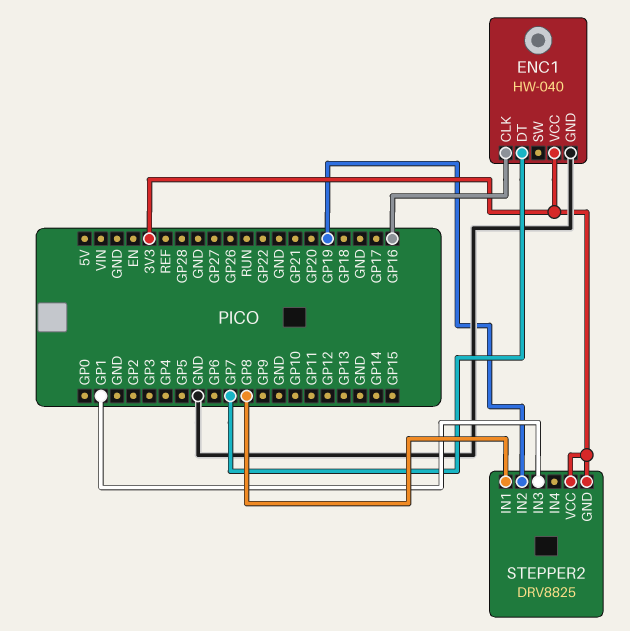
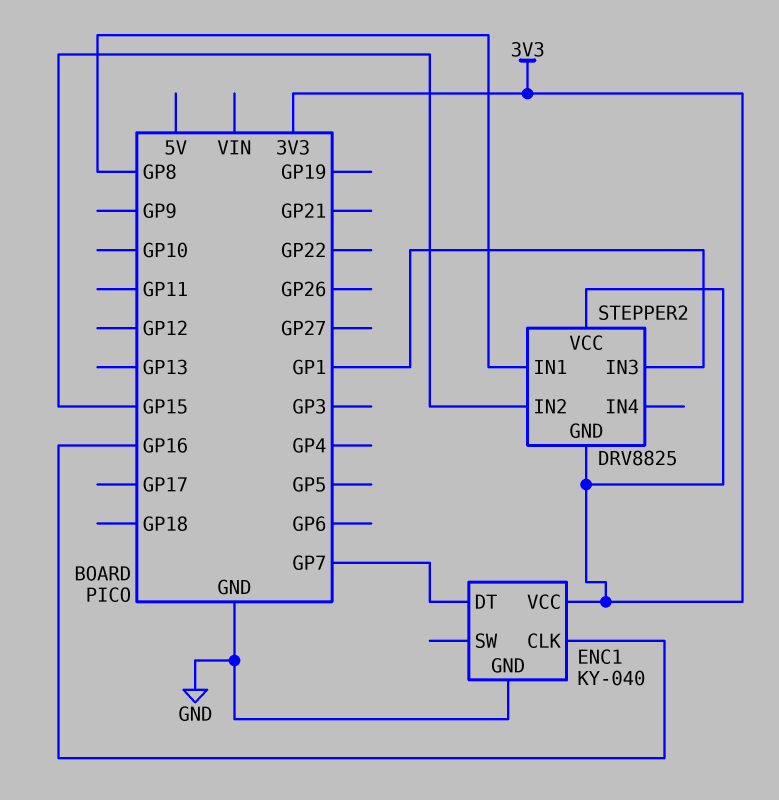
ENC1: HW-040 -> KY-040
STEPPER2 pin IN2: GP19 -> GP15

